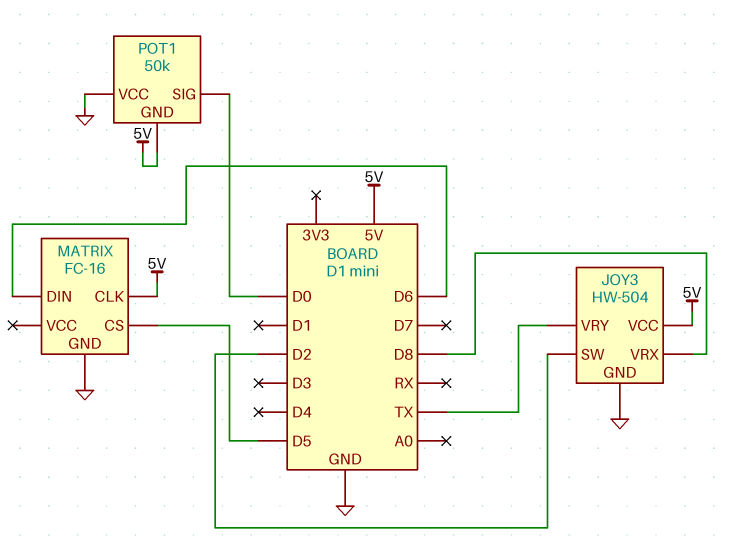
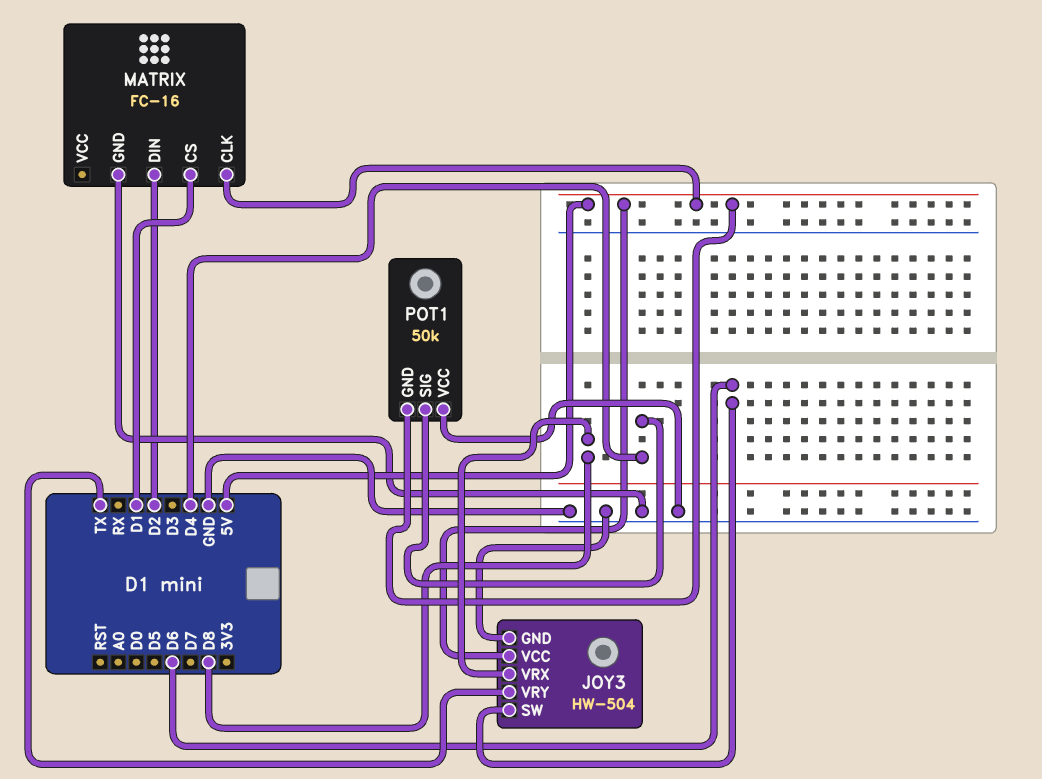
JOY3 pin SW: D2 -> D6
MATRIX pin CS: D5 -> D1
MATRIX pin DIN: D6 -> D2
POT1 pin SIG: D0 -> D4

